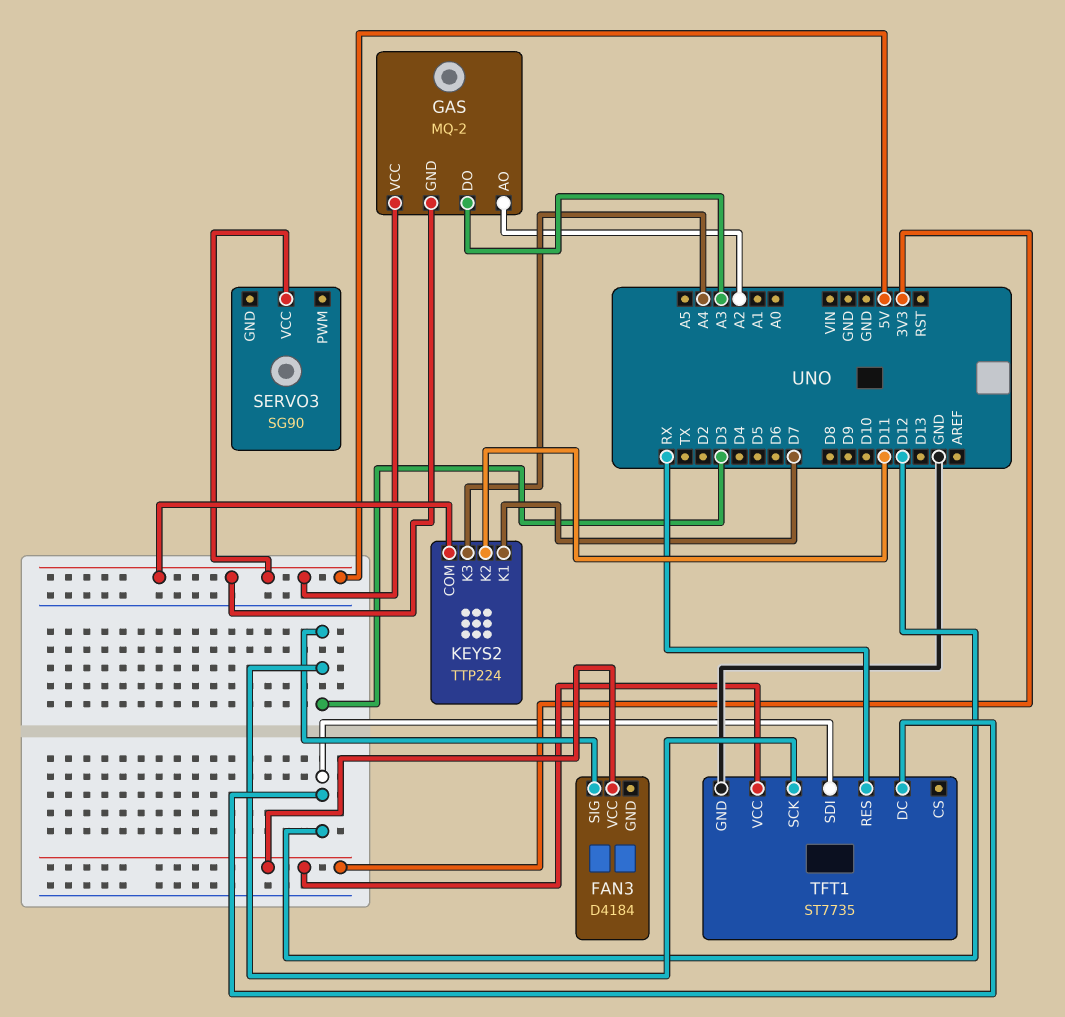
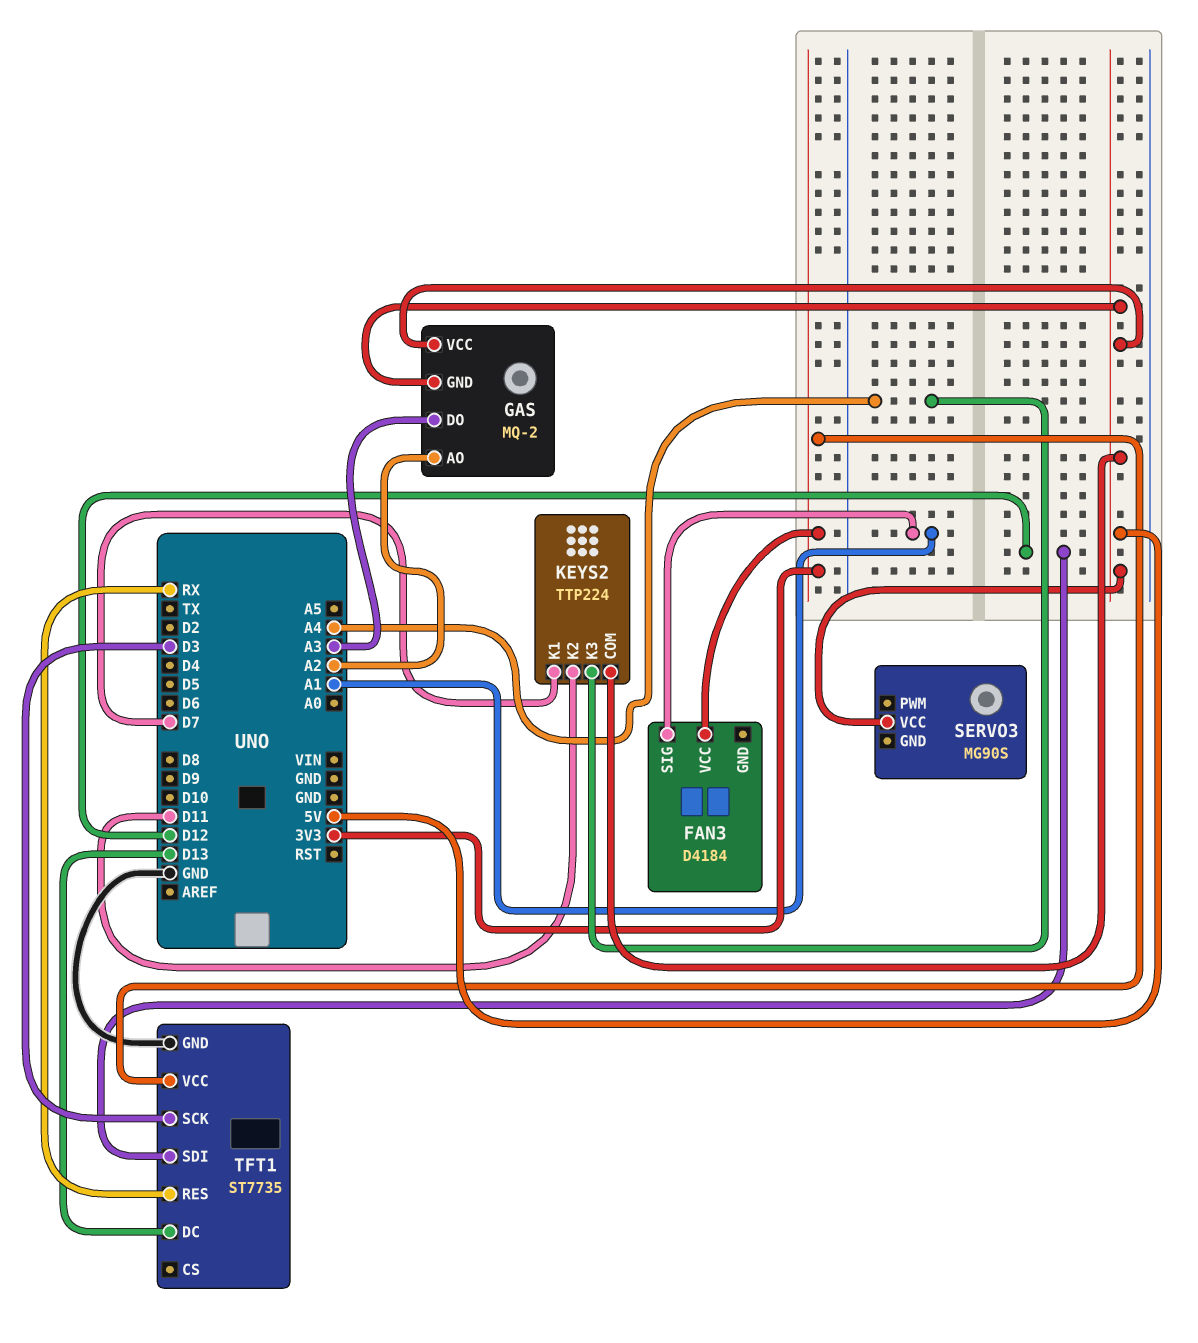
FAN3 pin SIG: D3 -> A1
SERVO3: SG90 -> MG90S
TFT1 pin DC: D12 -> D13

